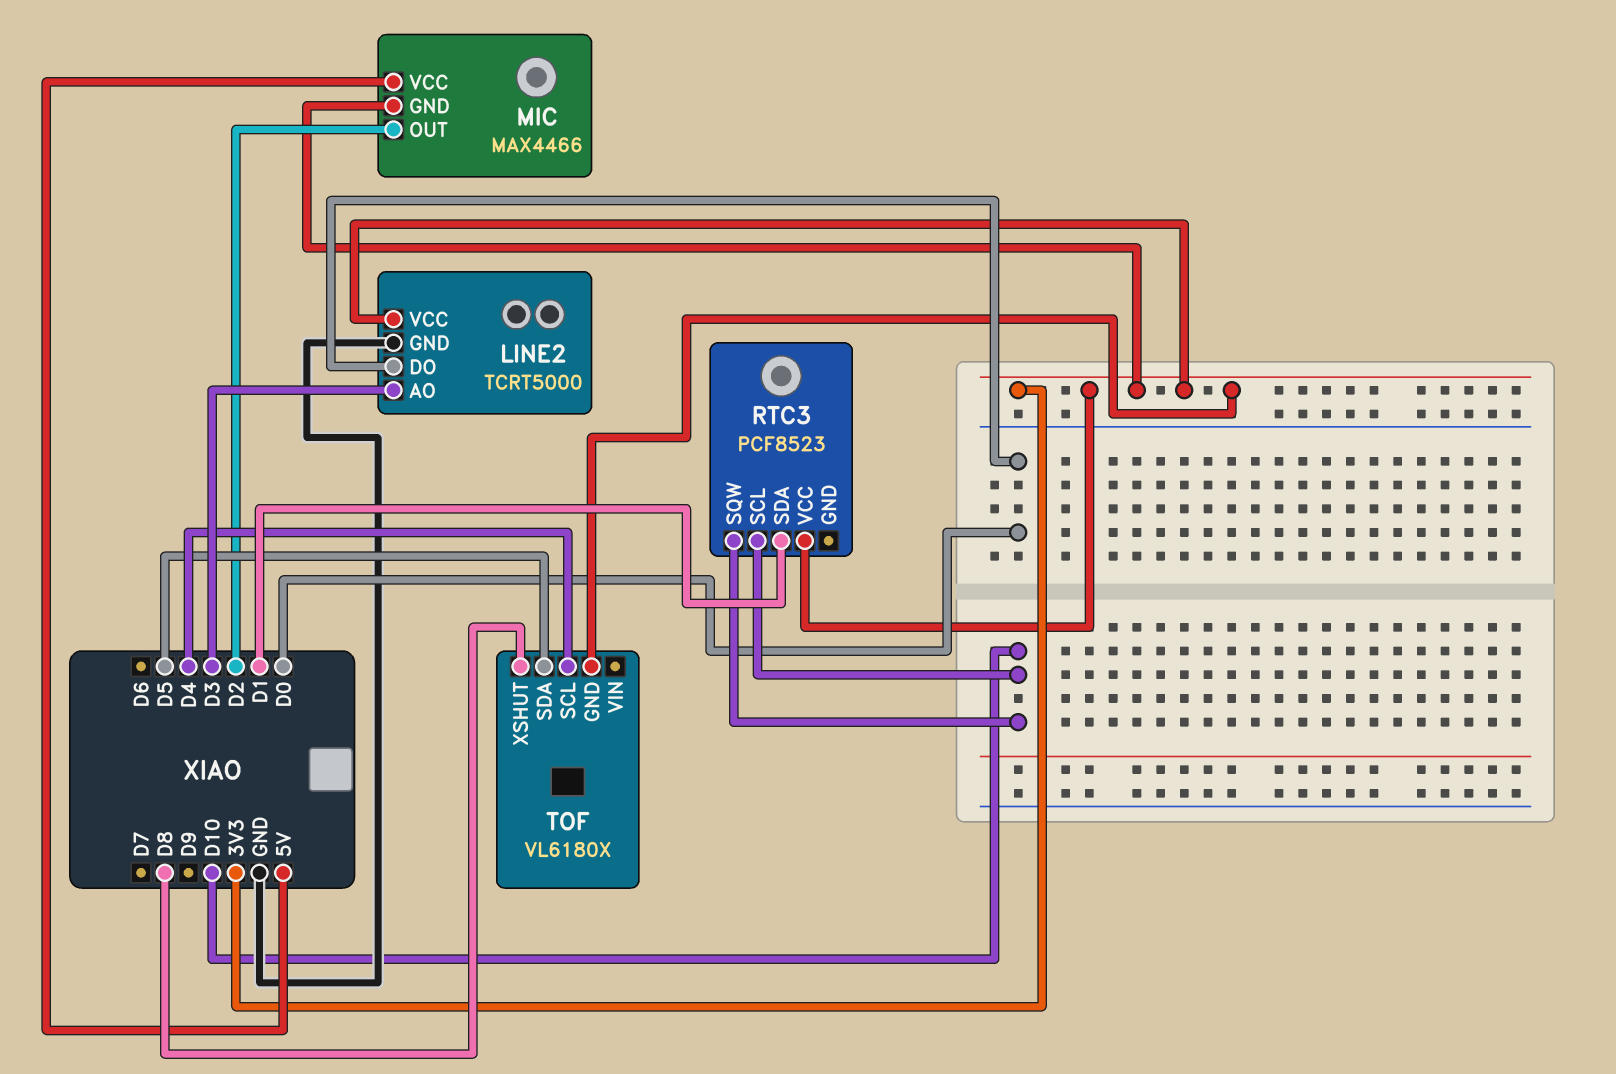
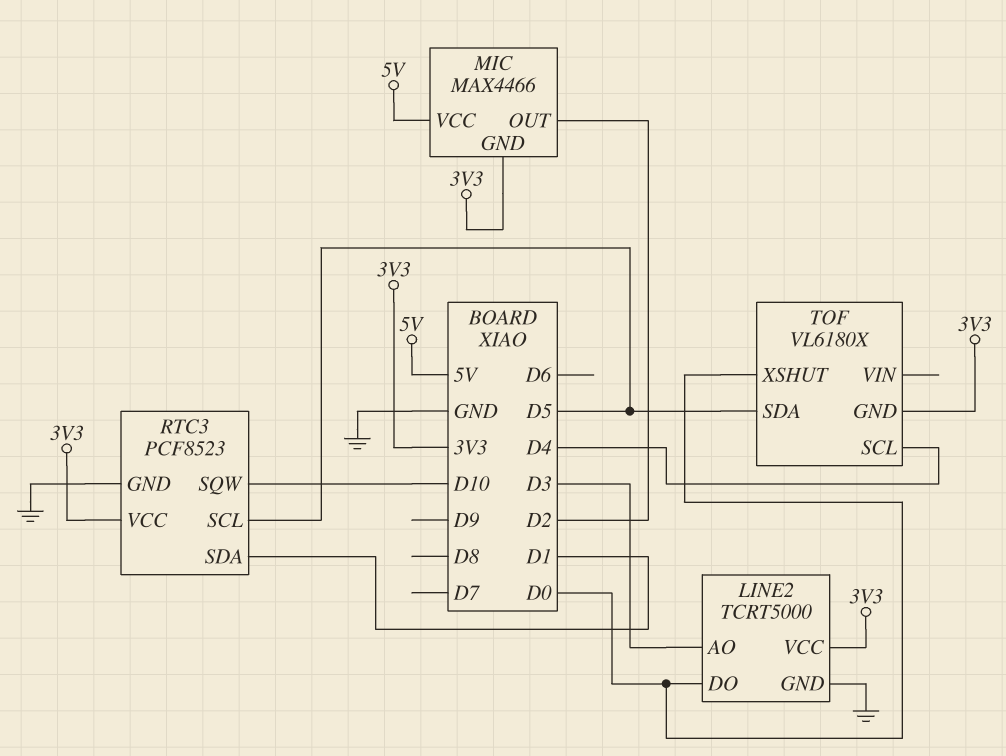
RTC3 pin GND: none -> GND
RTC3 pin SCL: D10 -> D5
TOF pin XSHUT: D8 -> D0

